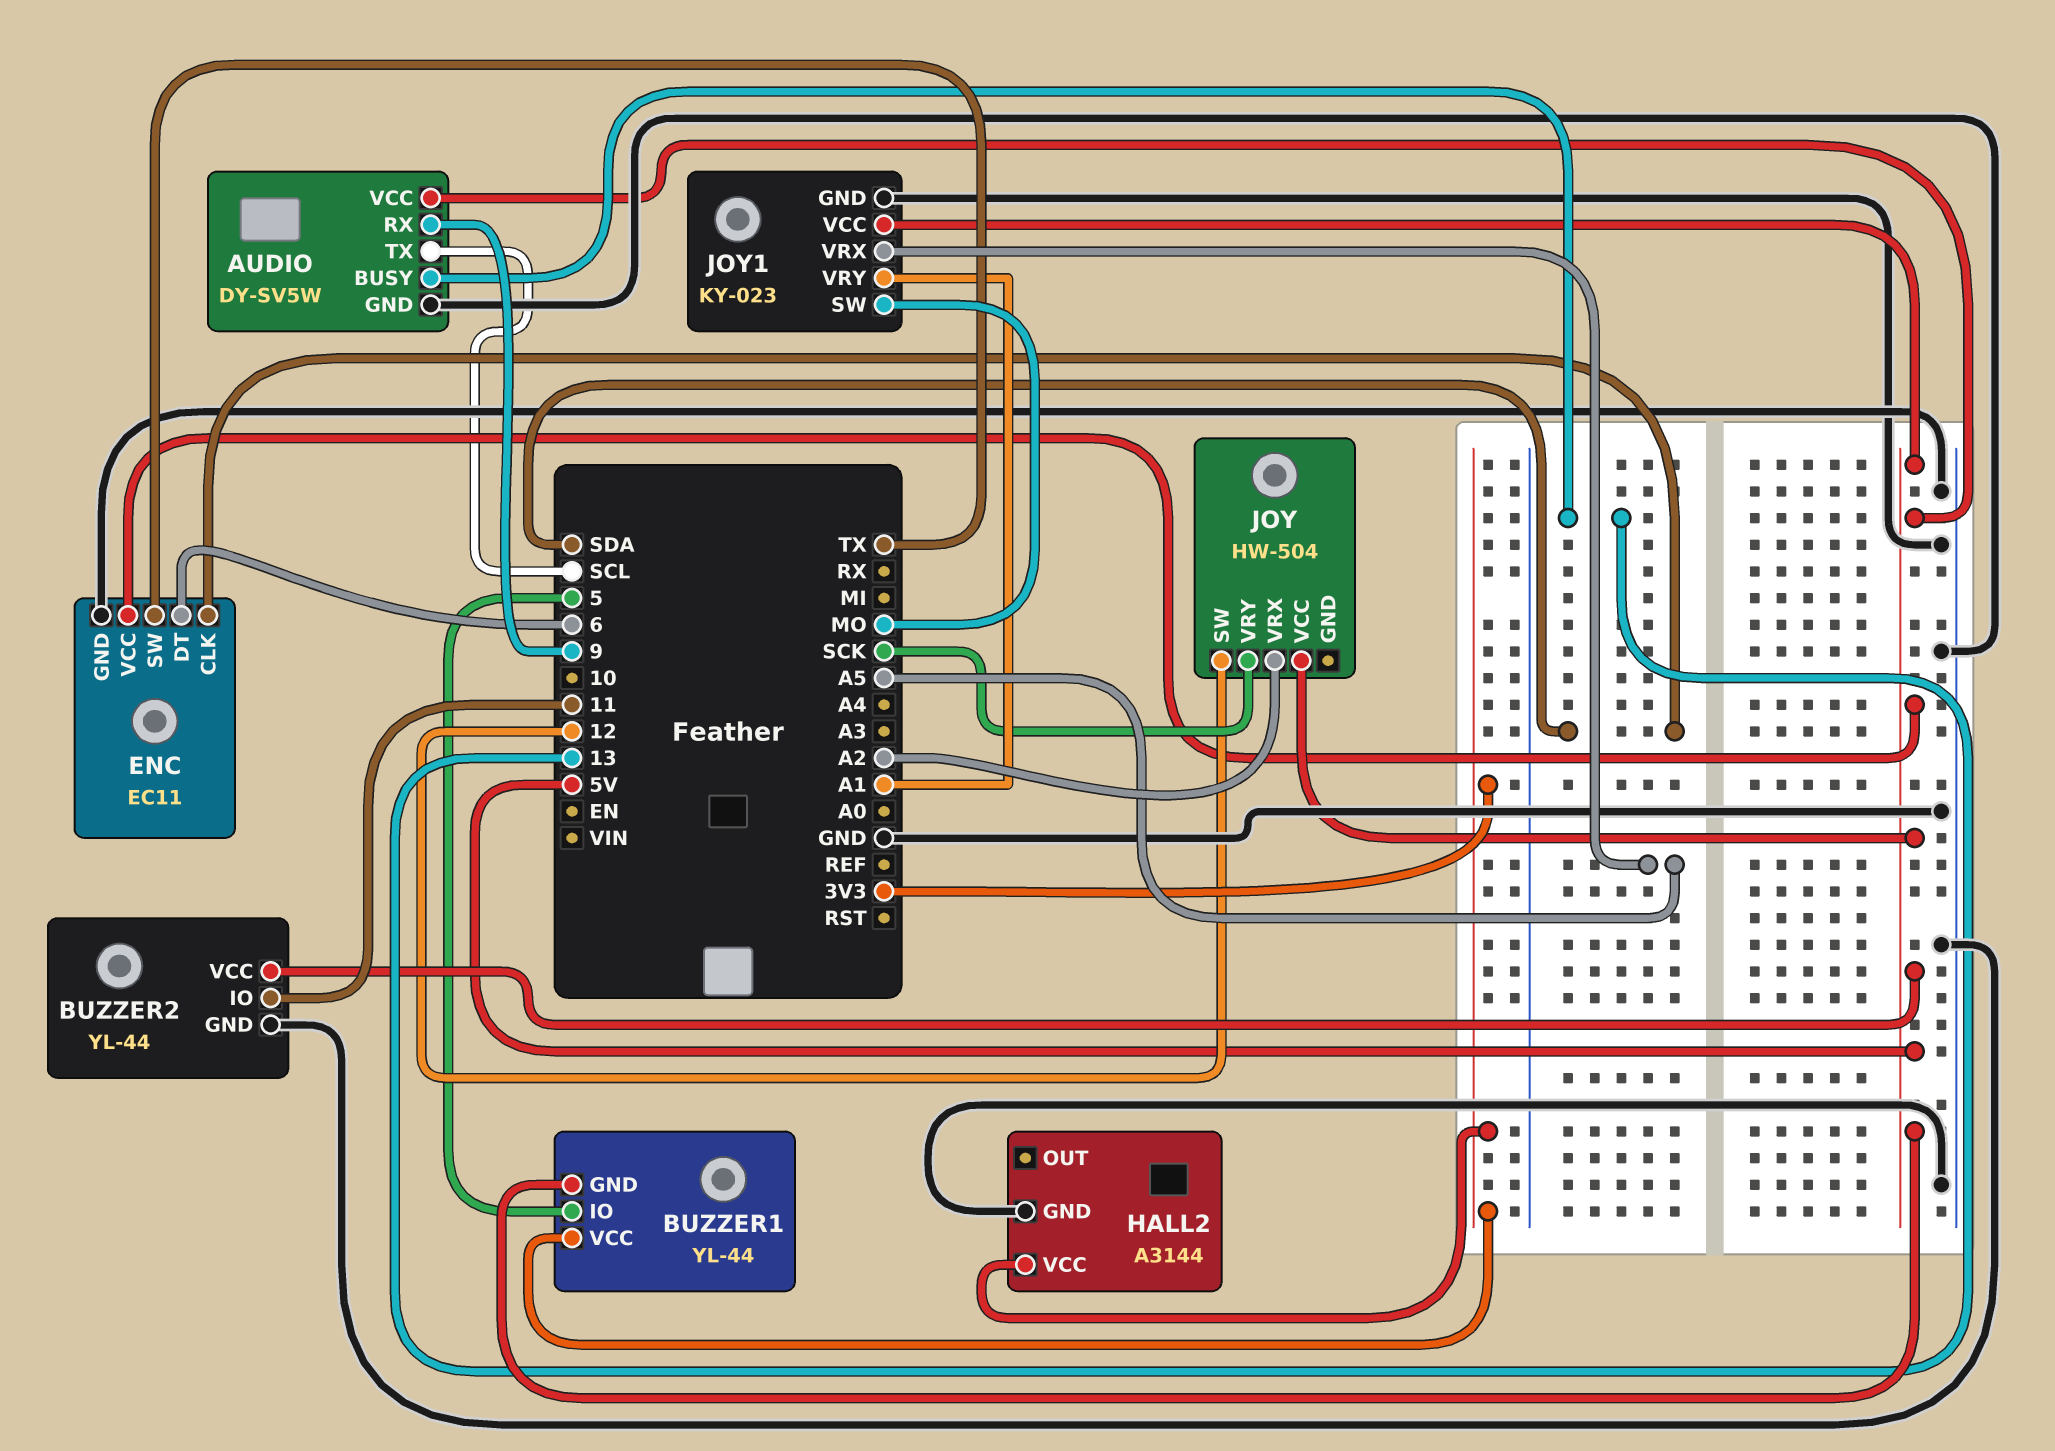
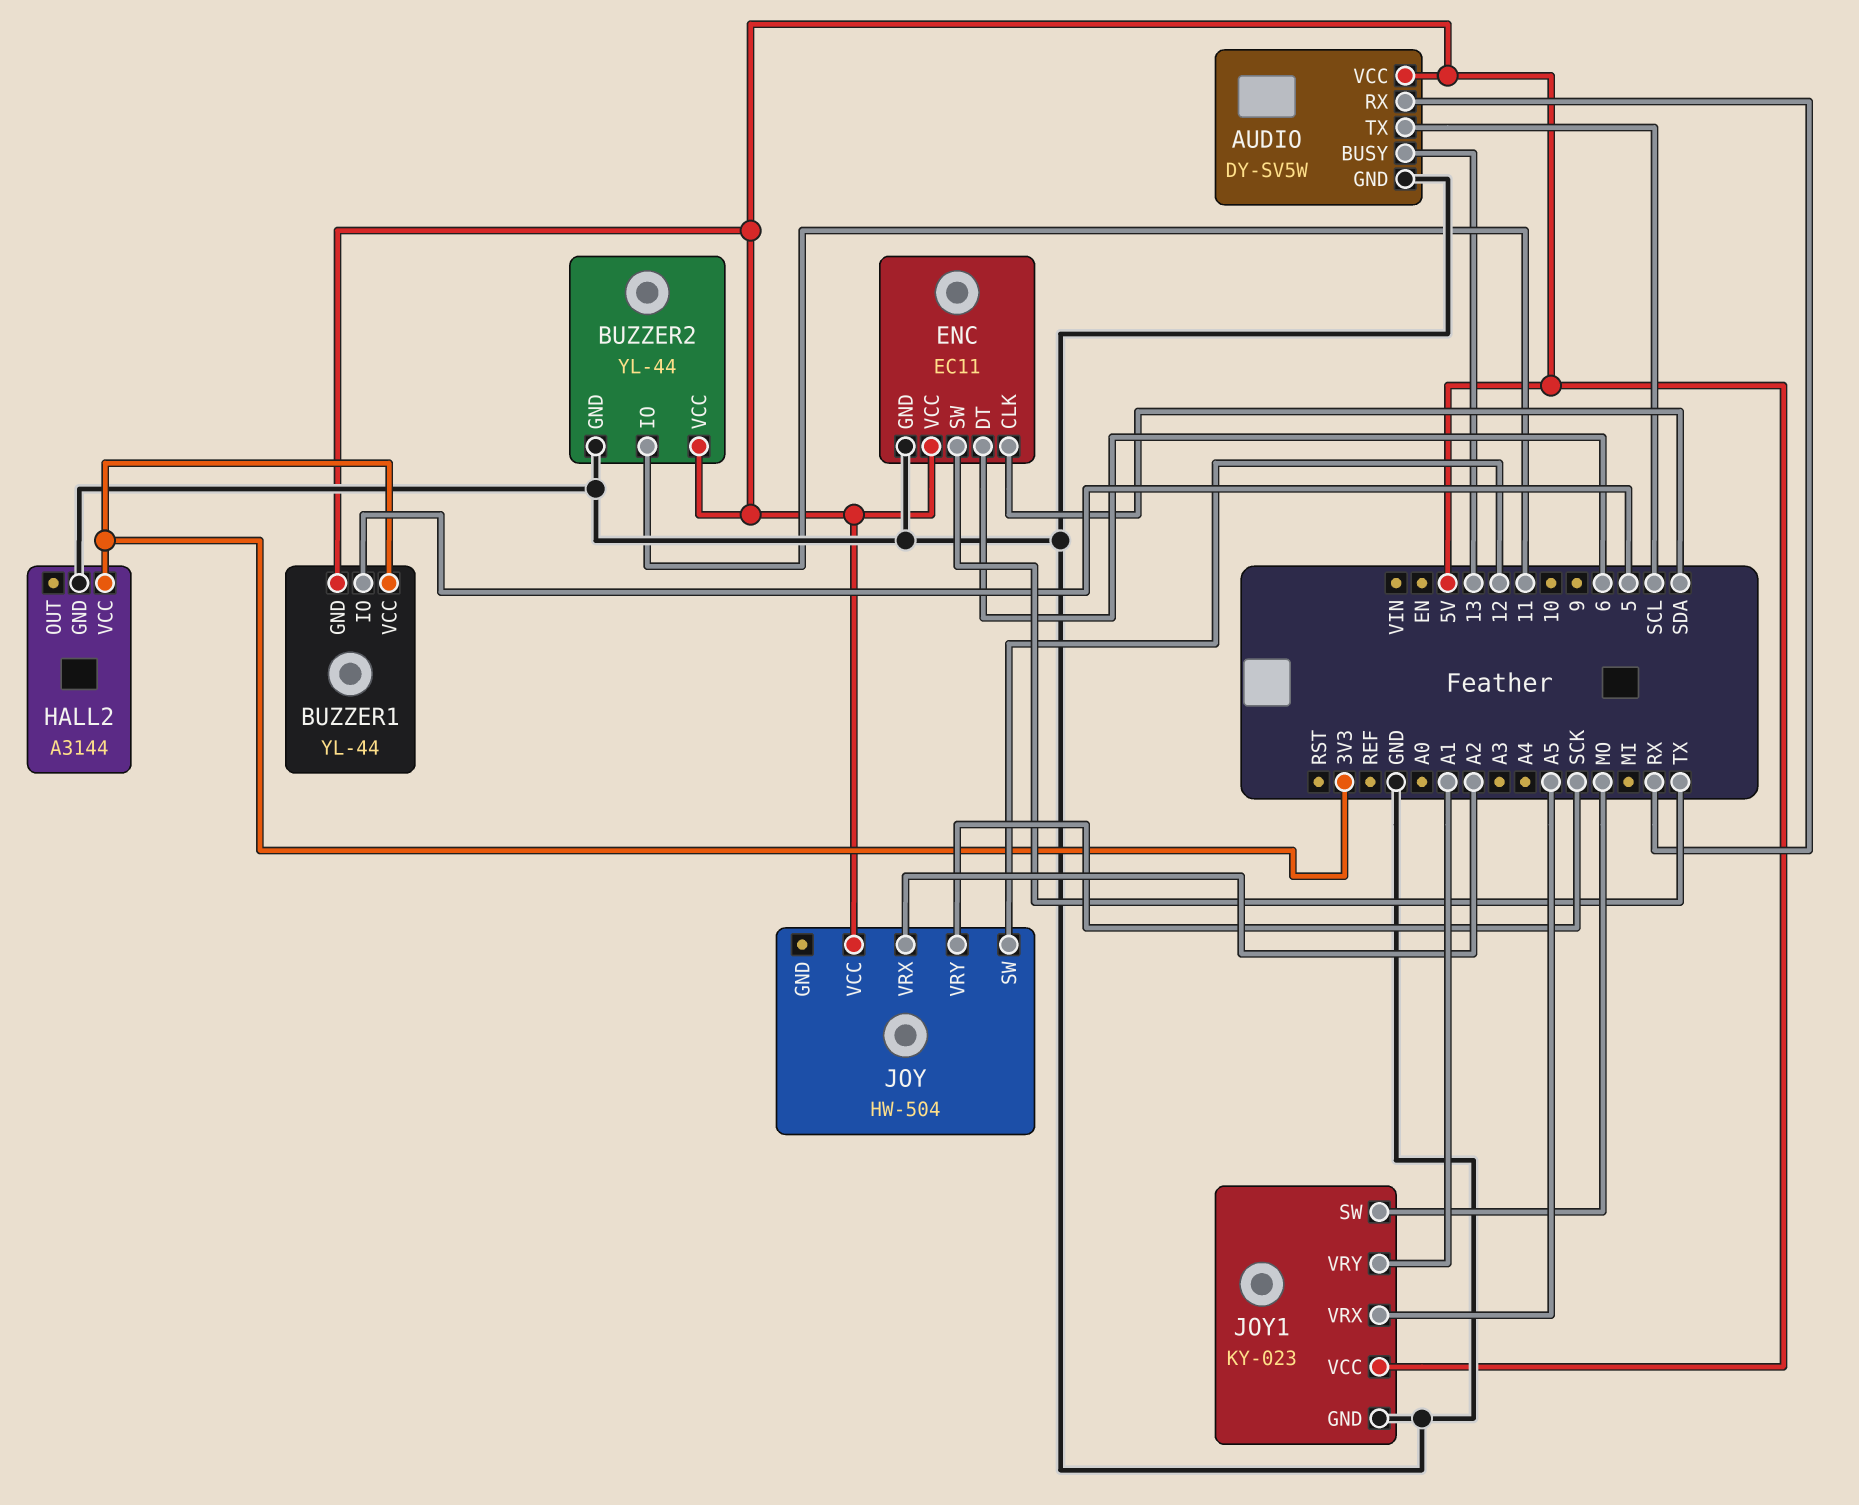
AUDIO pin RX: 9 -> RX

